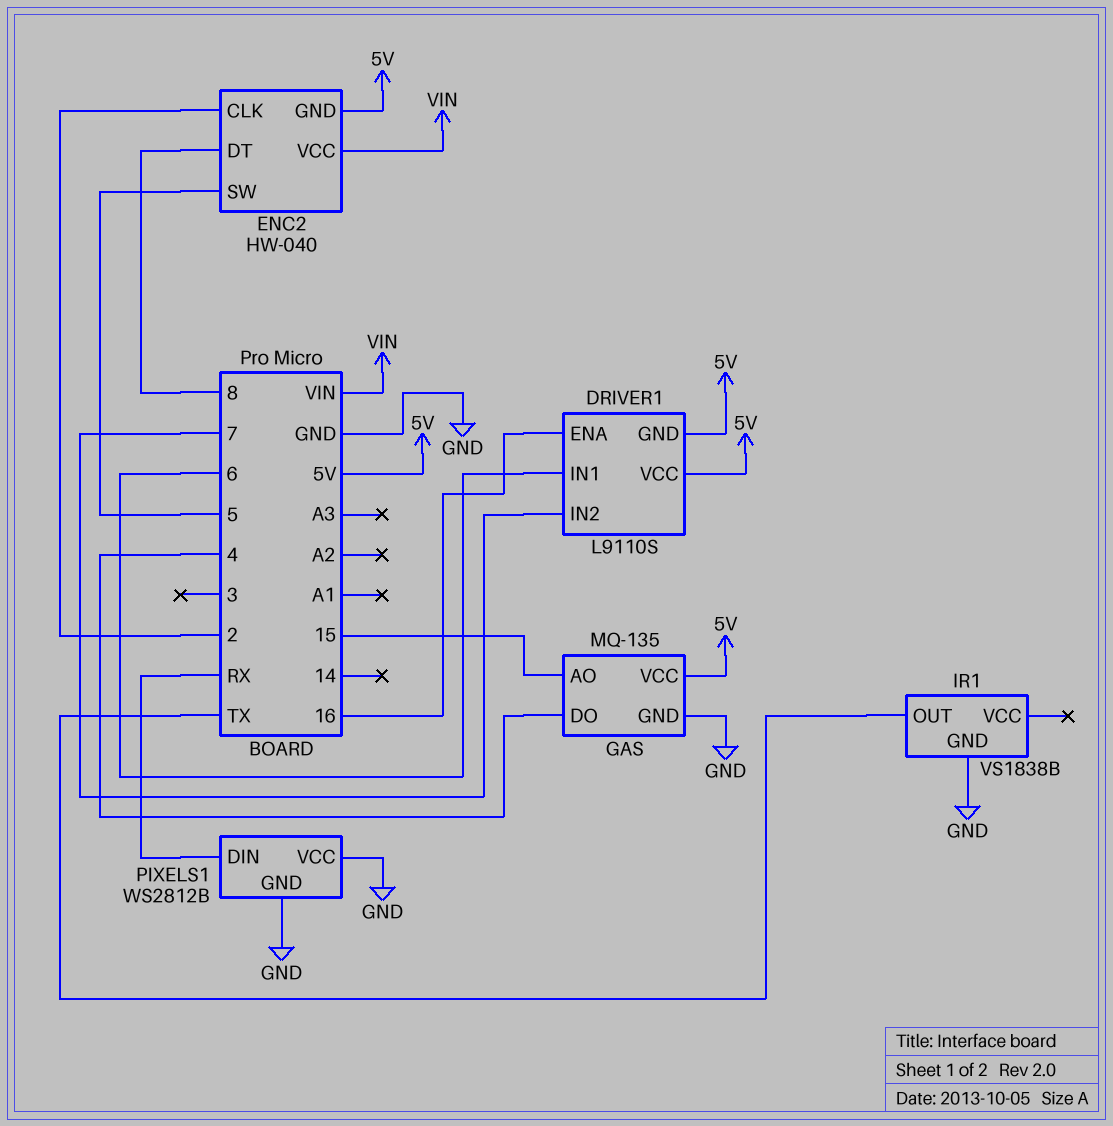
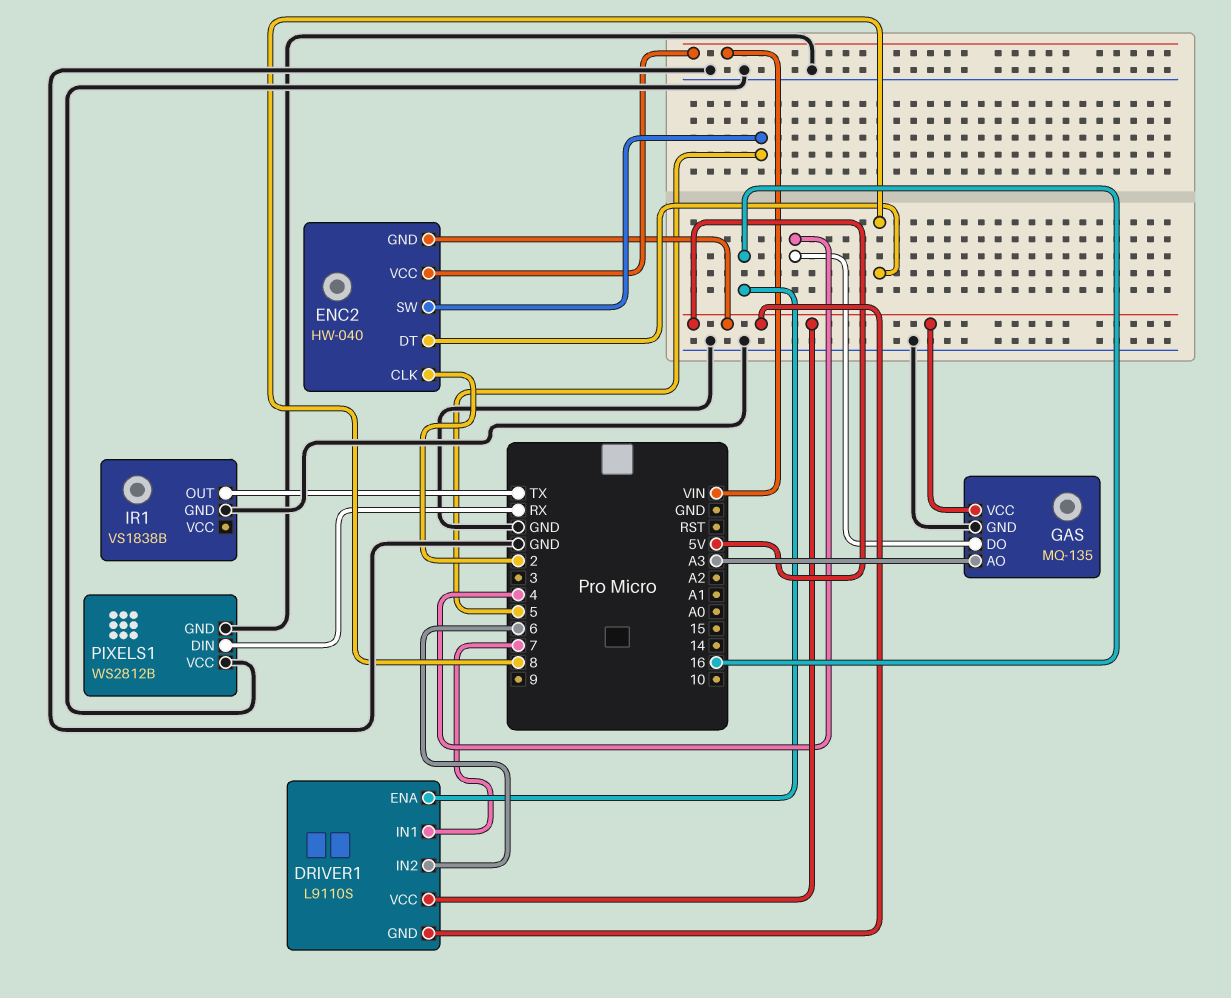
DRIVER1 pin IN1: 6 -> 7
DRIVER1 pin IN2: 7 -> 6
GAS pin AO: 15 -> A3

